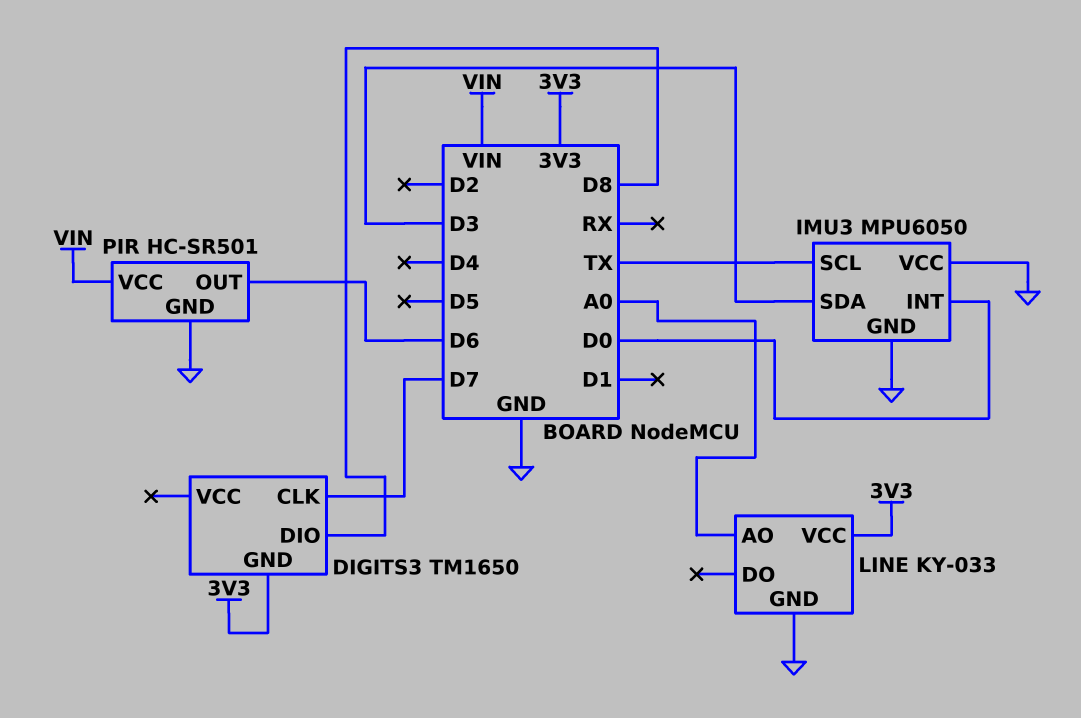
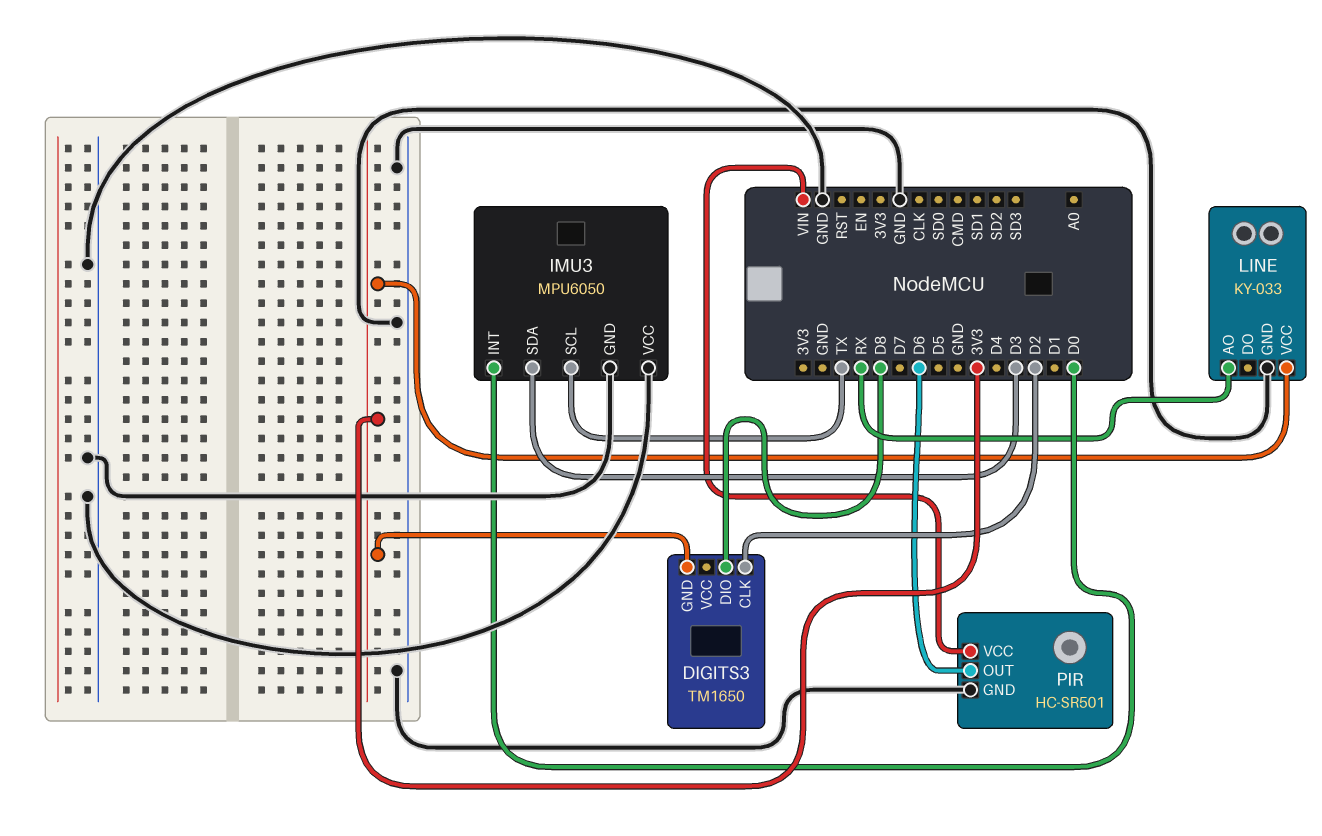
DIGITS3 pin CLK: D7 -> D2
LINE pin AO: A0 -> RX

